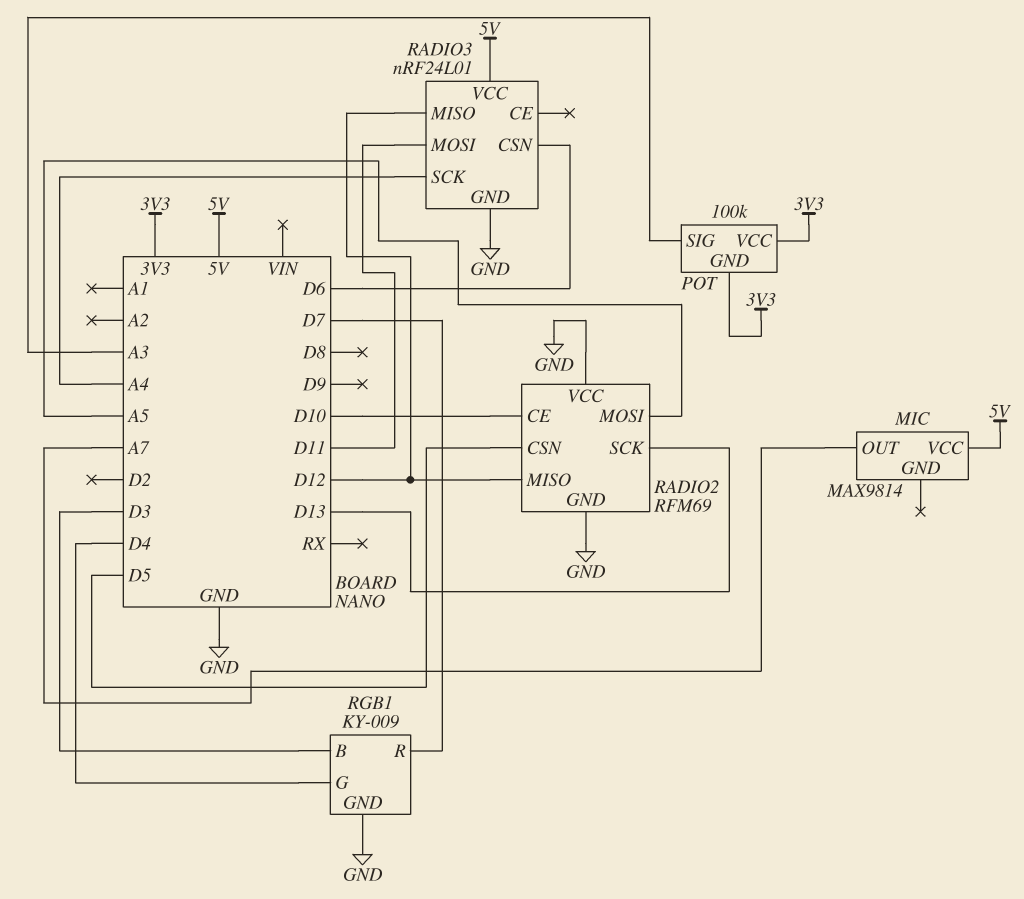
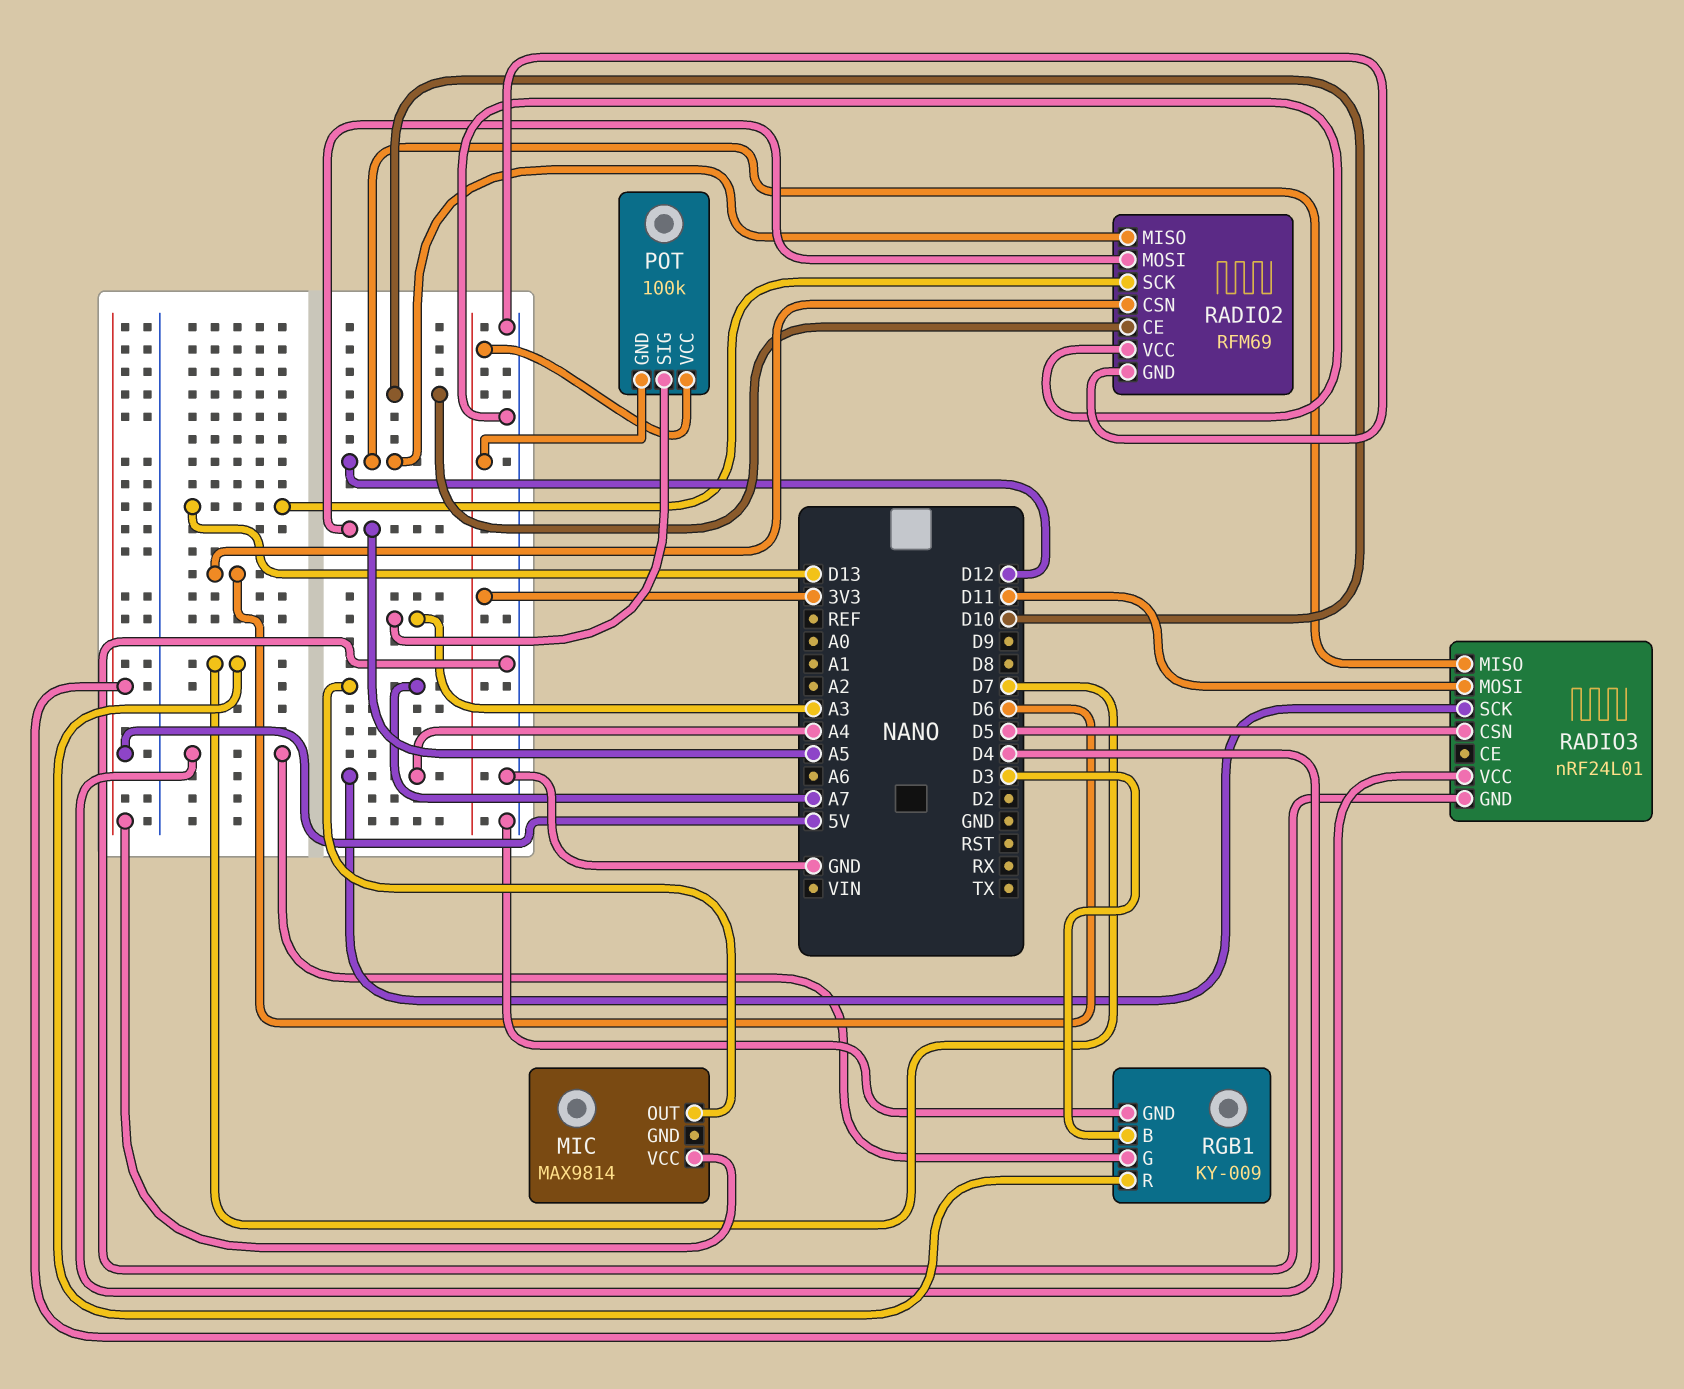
RADIO2 pin CSN: D5 -> D6
RADIO3 pin CSN: D6 -> D5

